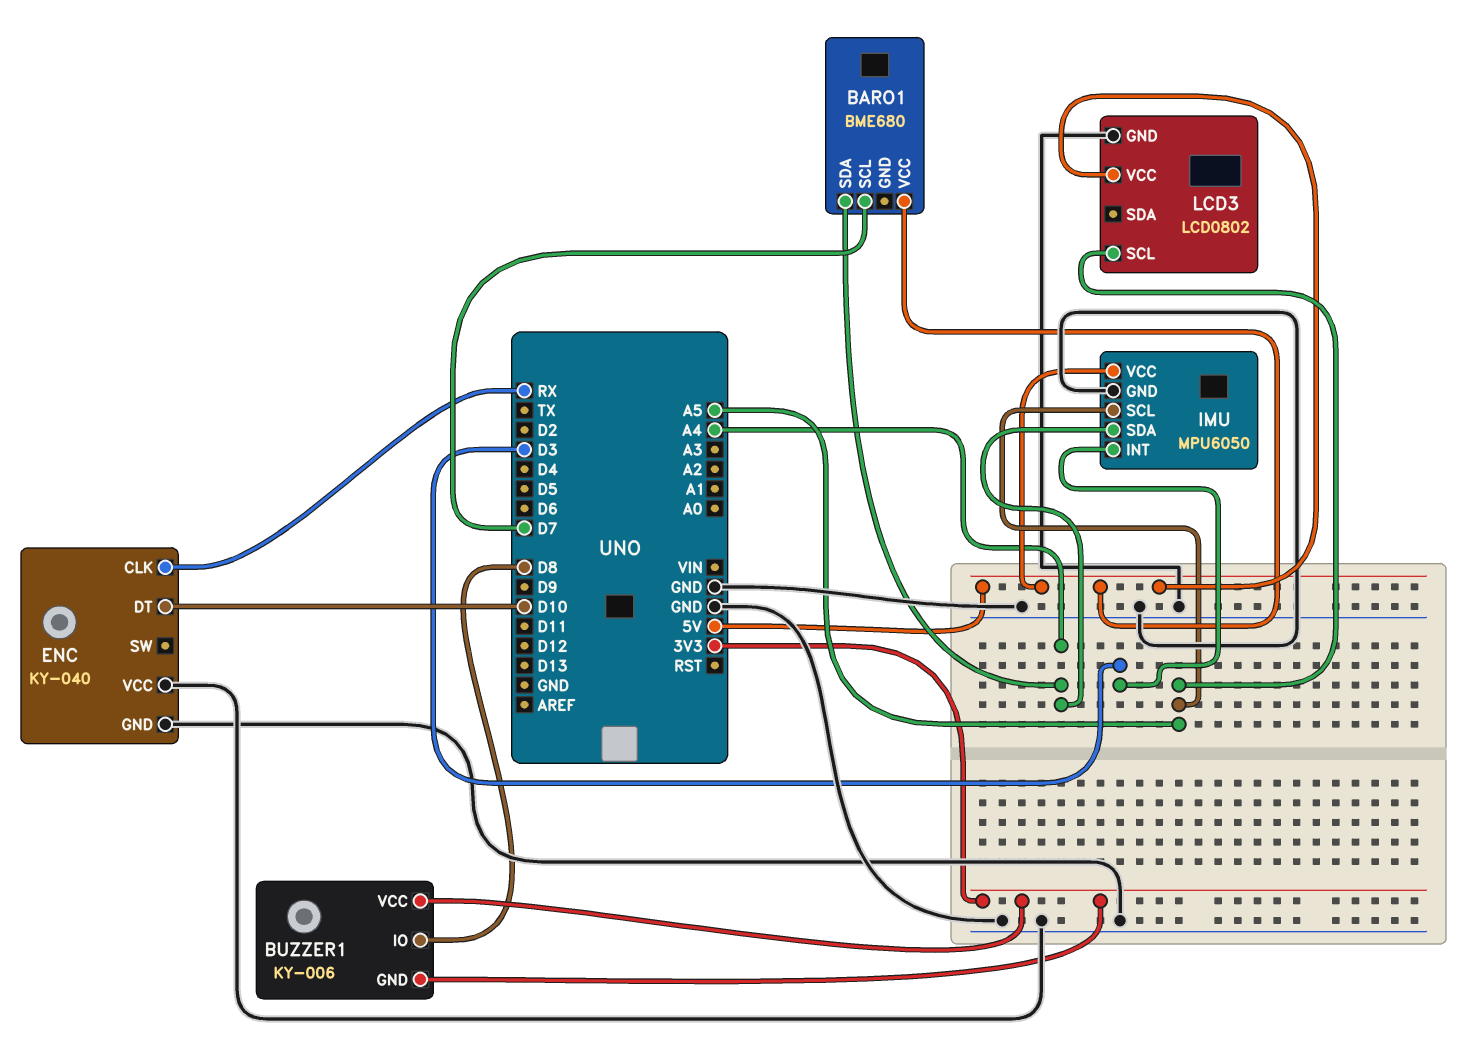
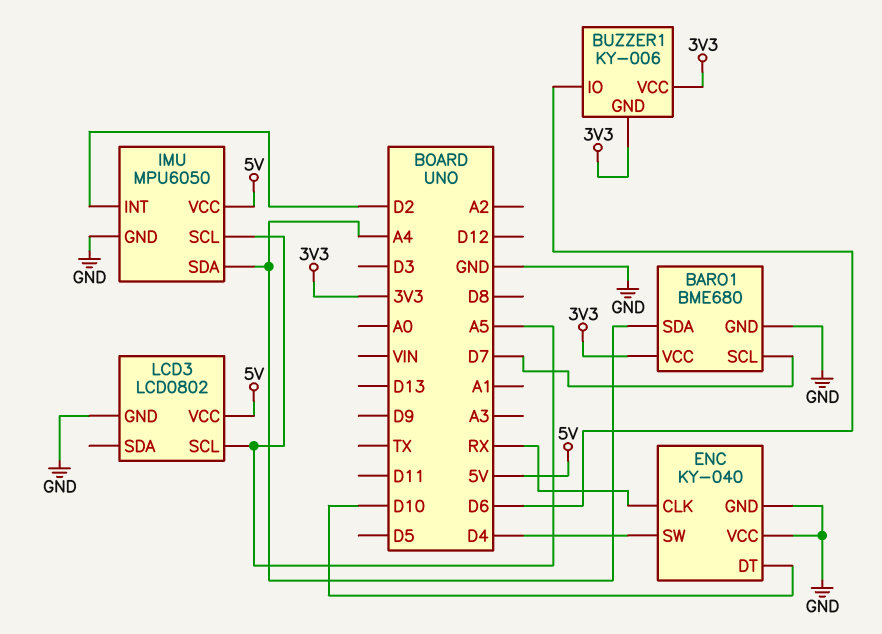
BARO1 pin GND: none -> GND
BARO1 pin VCC: 5V -> 3V3
BUZZER1 pin IO: D8 -> D6
ENC pin SW: none -> D4
IMU pin INT: D3 -> D2

